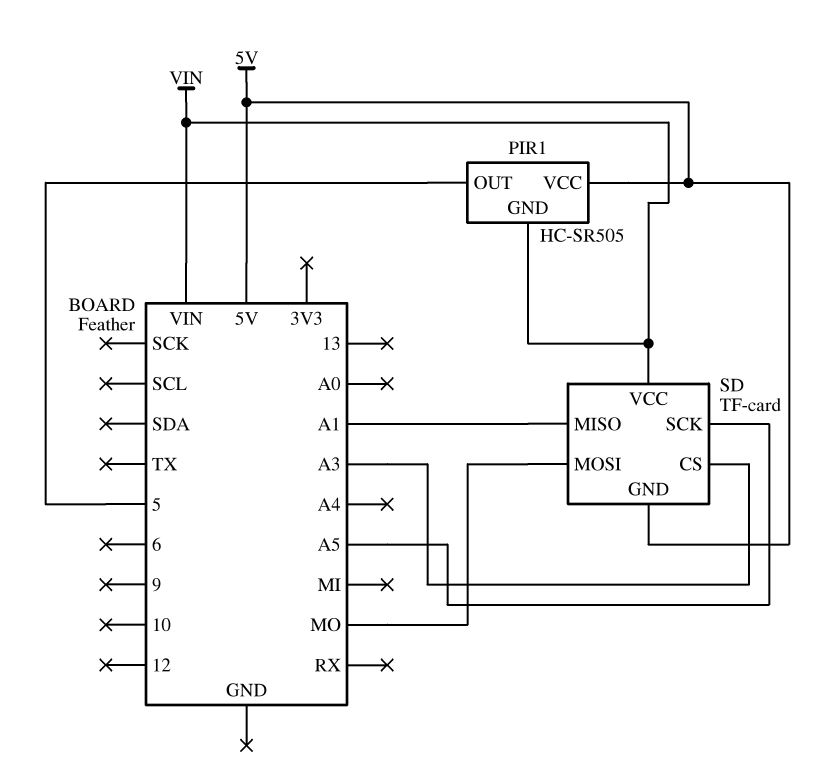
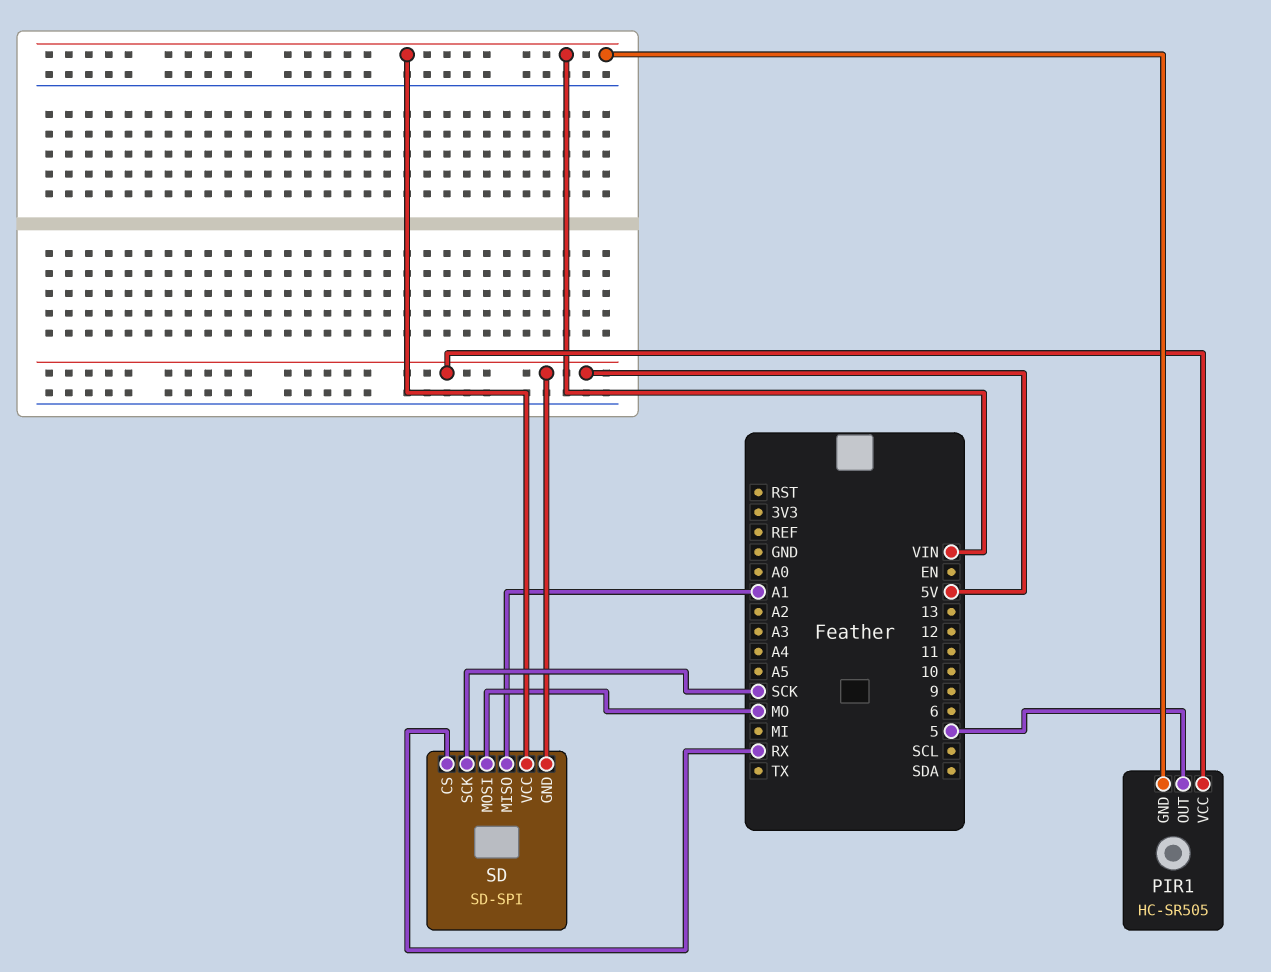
SD: TF-card -> SD-SPI
SD pin CS: A3 -> RX
SD pin SCK: A5 -> SCK

